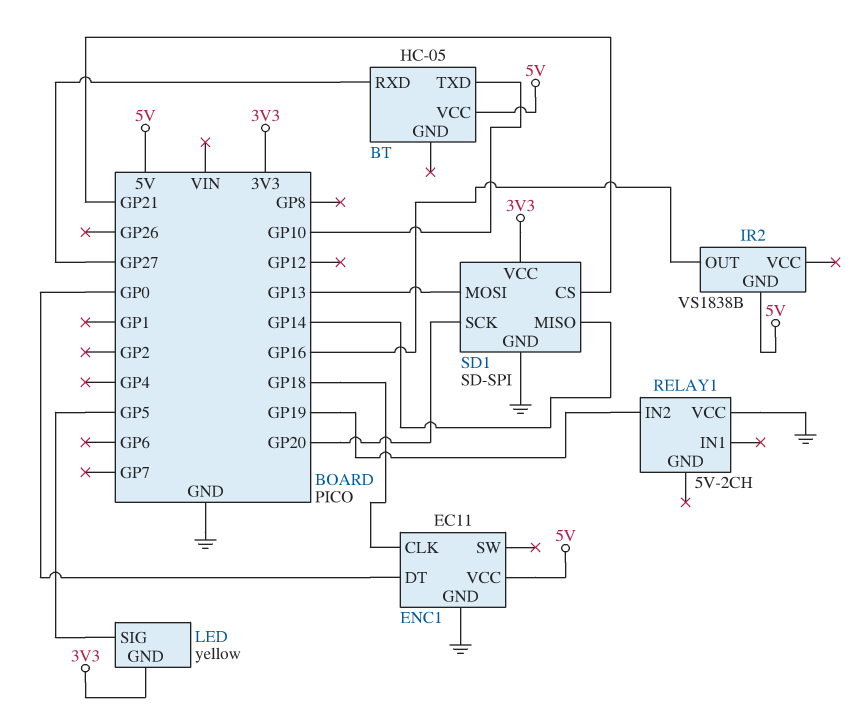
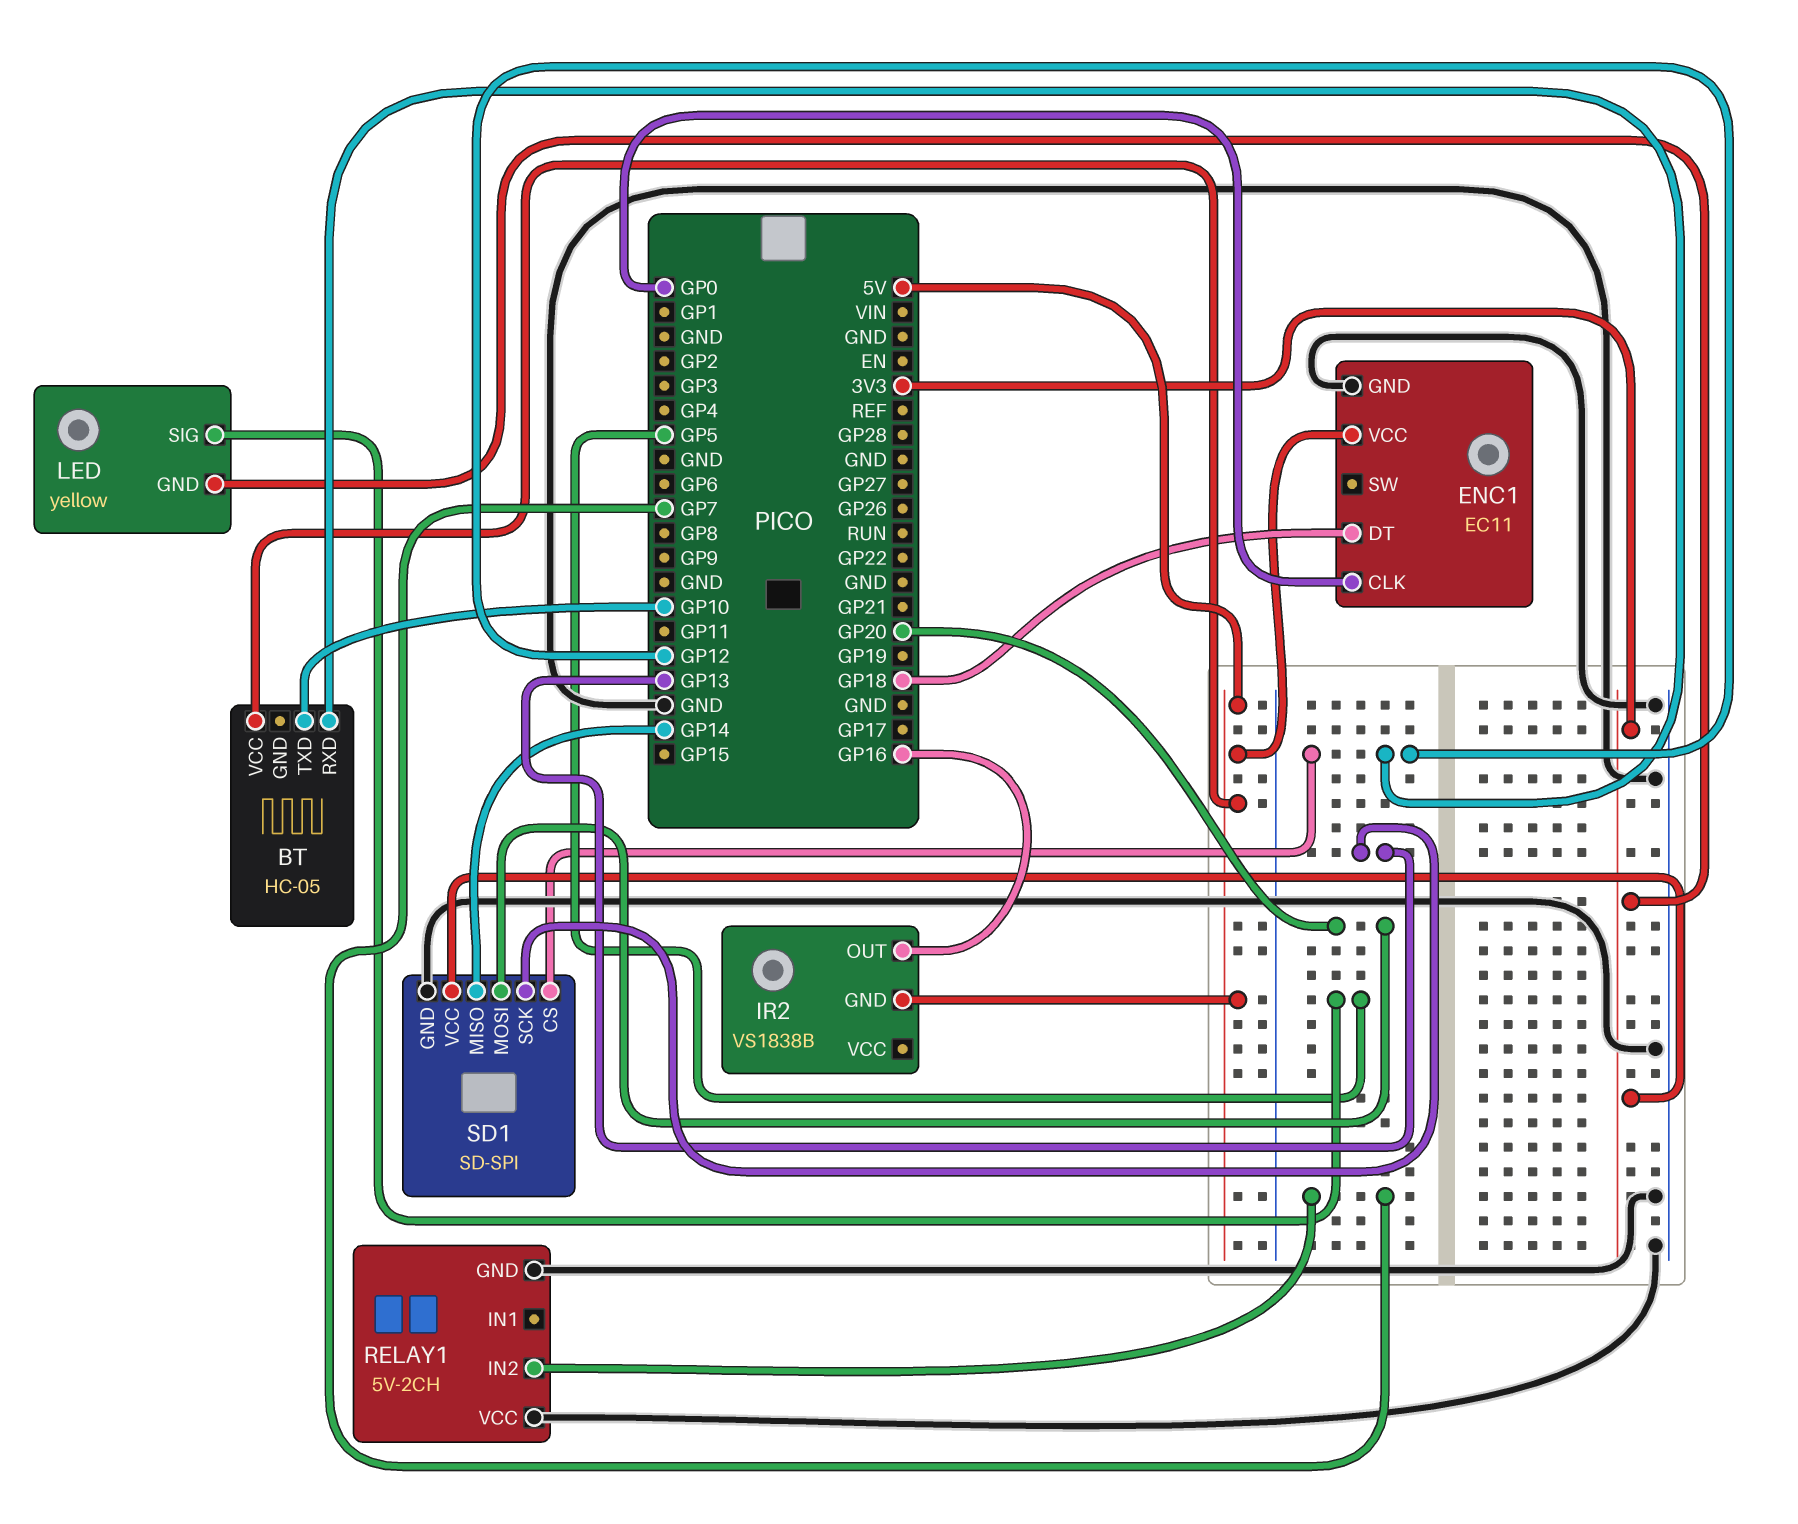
BT pin RXD: GP27 -> GP12
ENC1 pin CLK: GP18 -> GP0
ENC1 pin DT: GP0 -> GP18
RELAY1 pin GND: none -> GND
RELAY1 pin IN2: GP19 -> GP7
SD1 pin CS: GP21 -> GP12
SD1 pin MOSI: GP13 -> GP20
SD1 pin SCK: GP20 -> GP13

